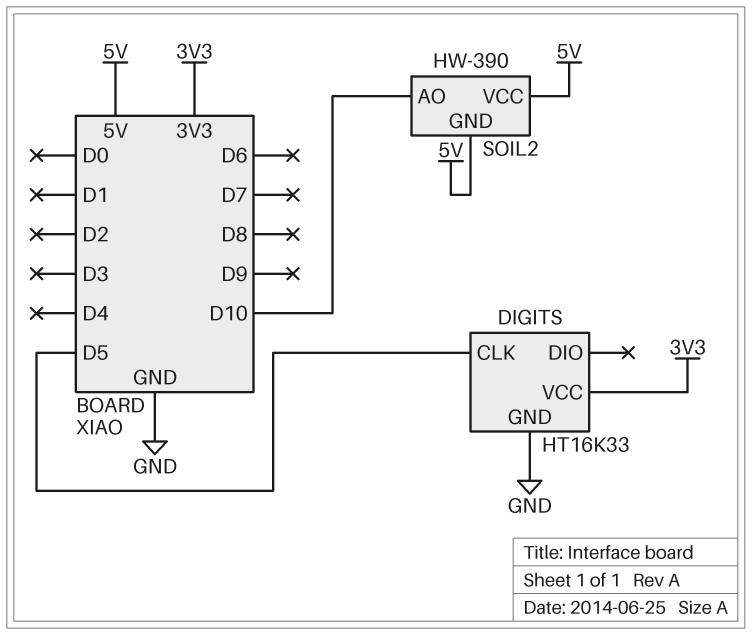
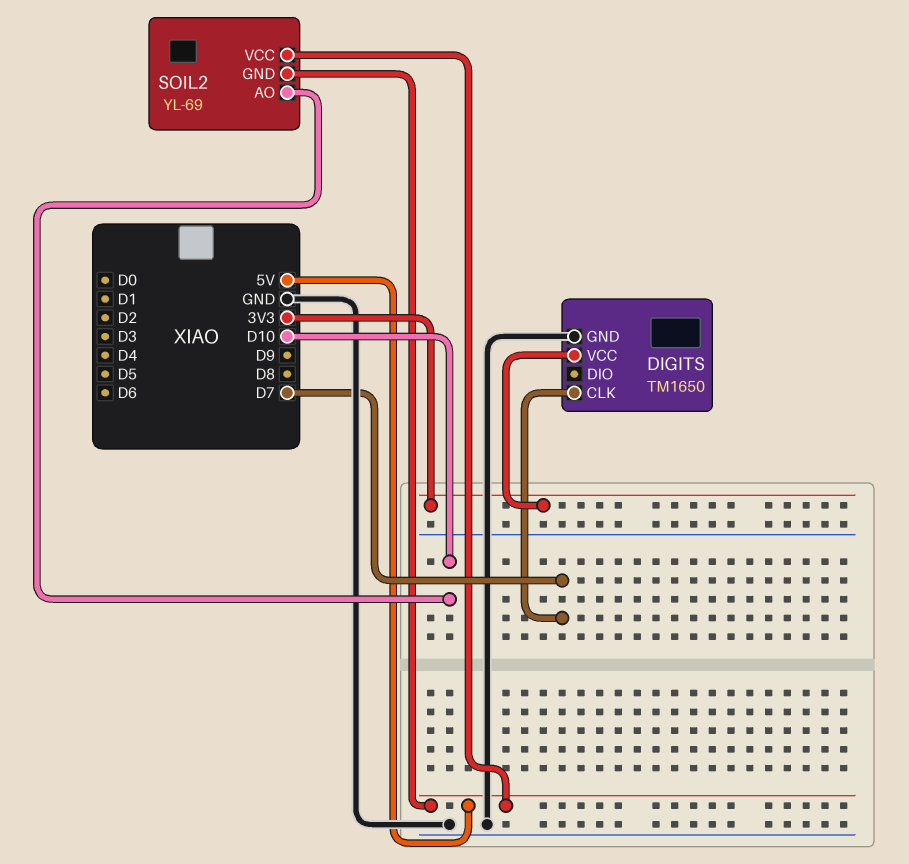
DIGITS: HT16K33 -> TM1650
DIGITS pin CLK: D5 -> D7
SOIL2: HW-390 -> YL-69

